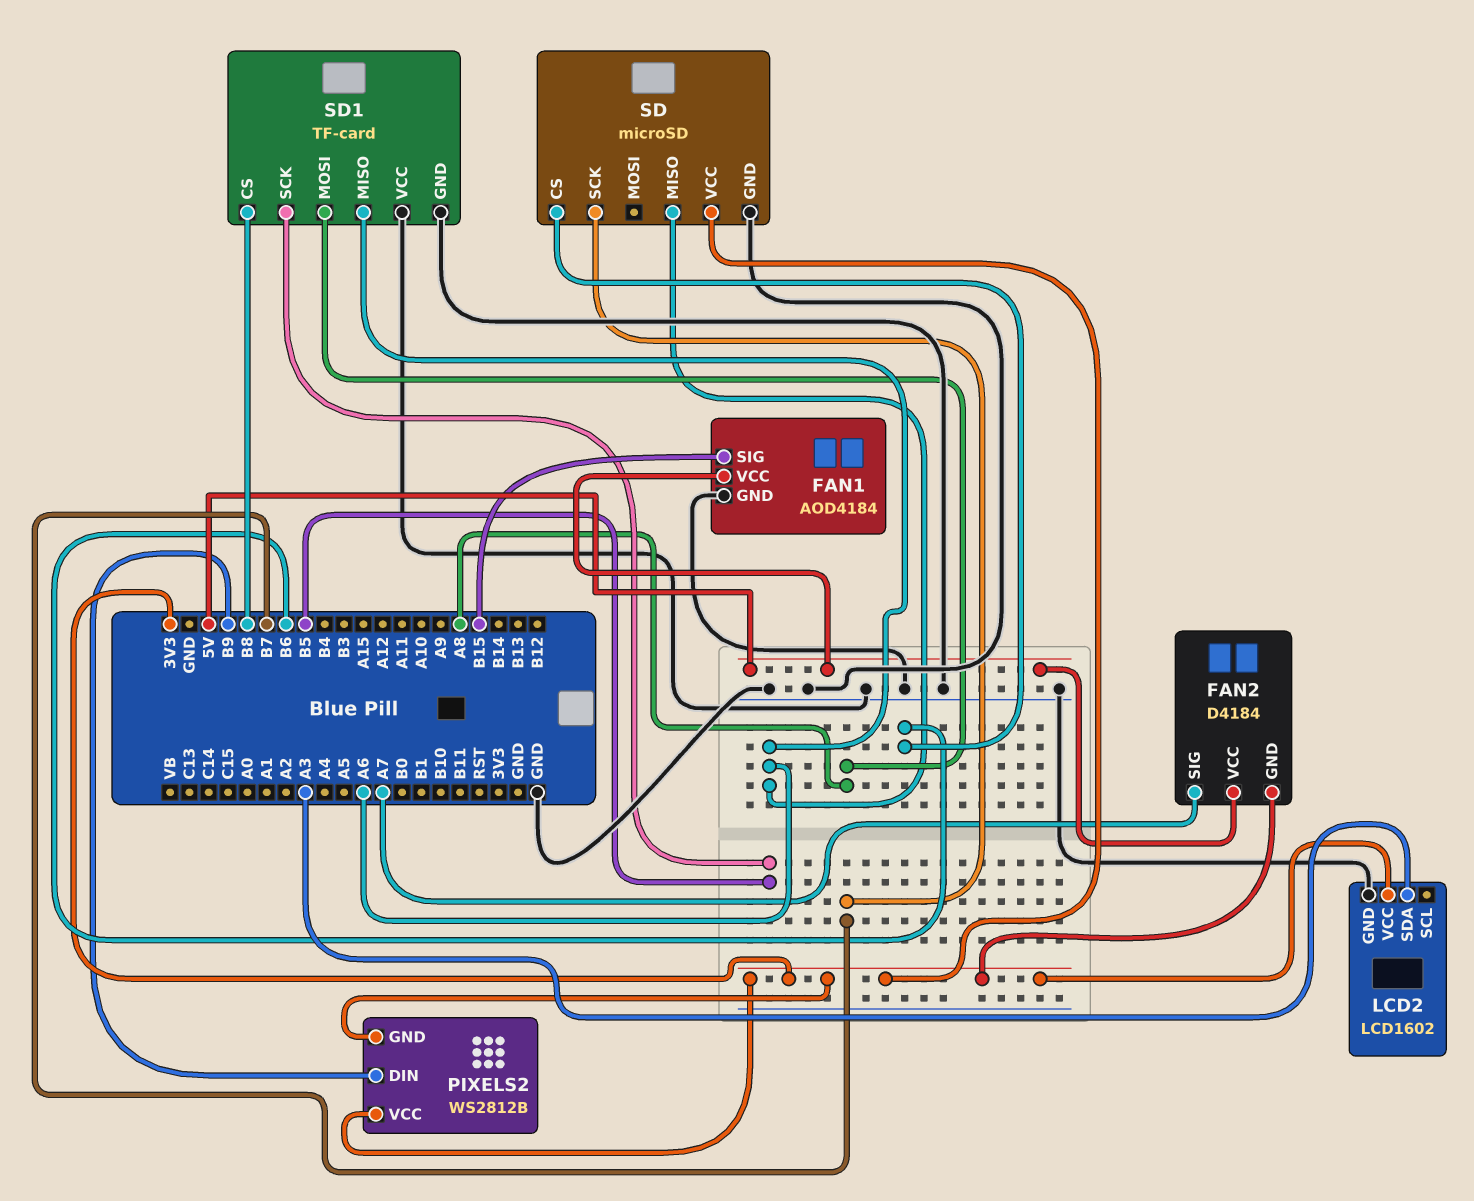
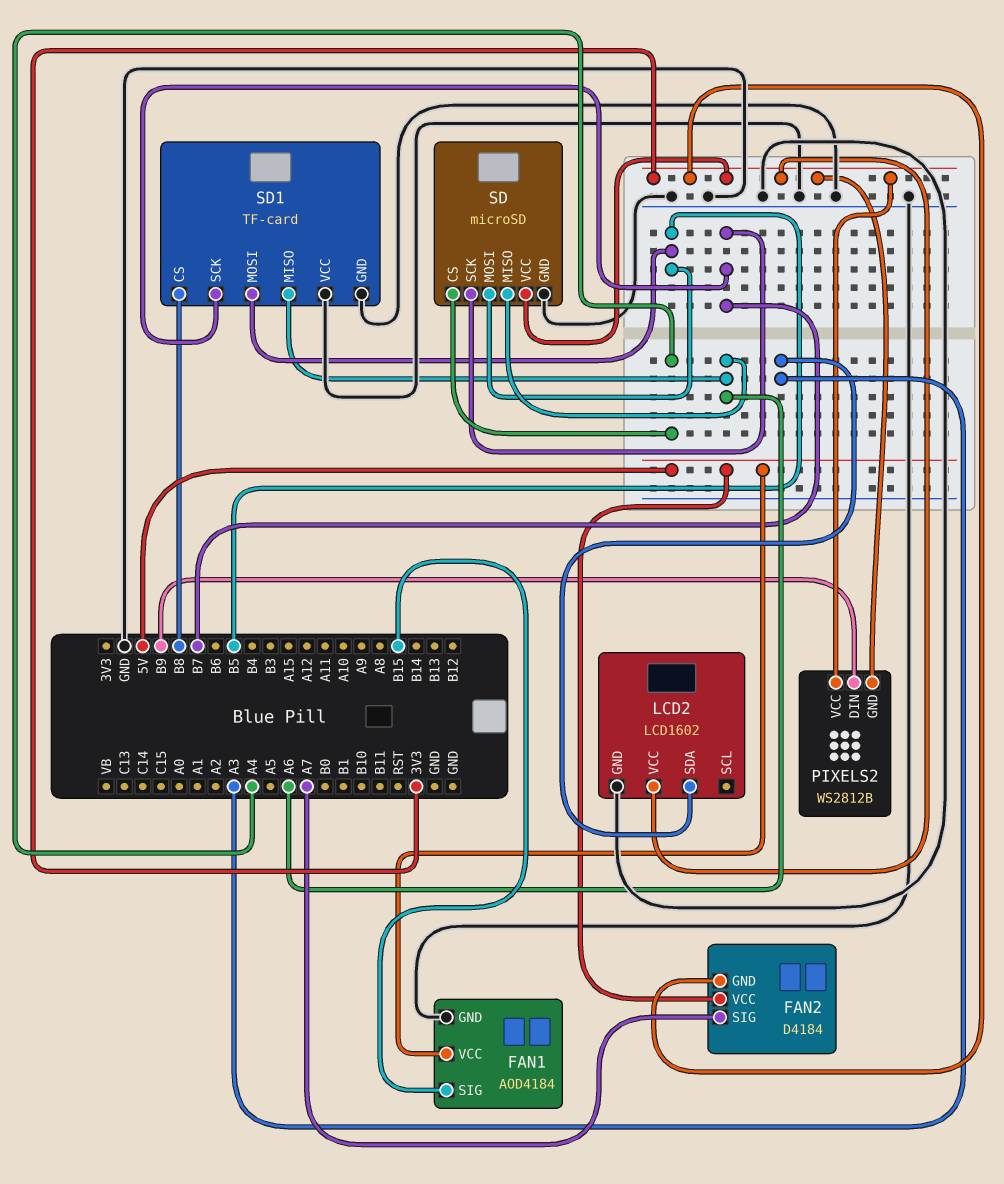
SD pin CS: B6 -> A4
SD pin MOSI: none -> B5
SD1 pin MOSI: A8 -> B5
SD1 pin SCK: B5 -> B7

